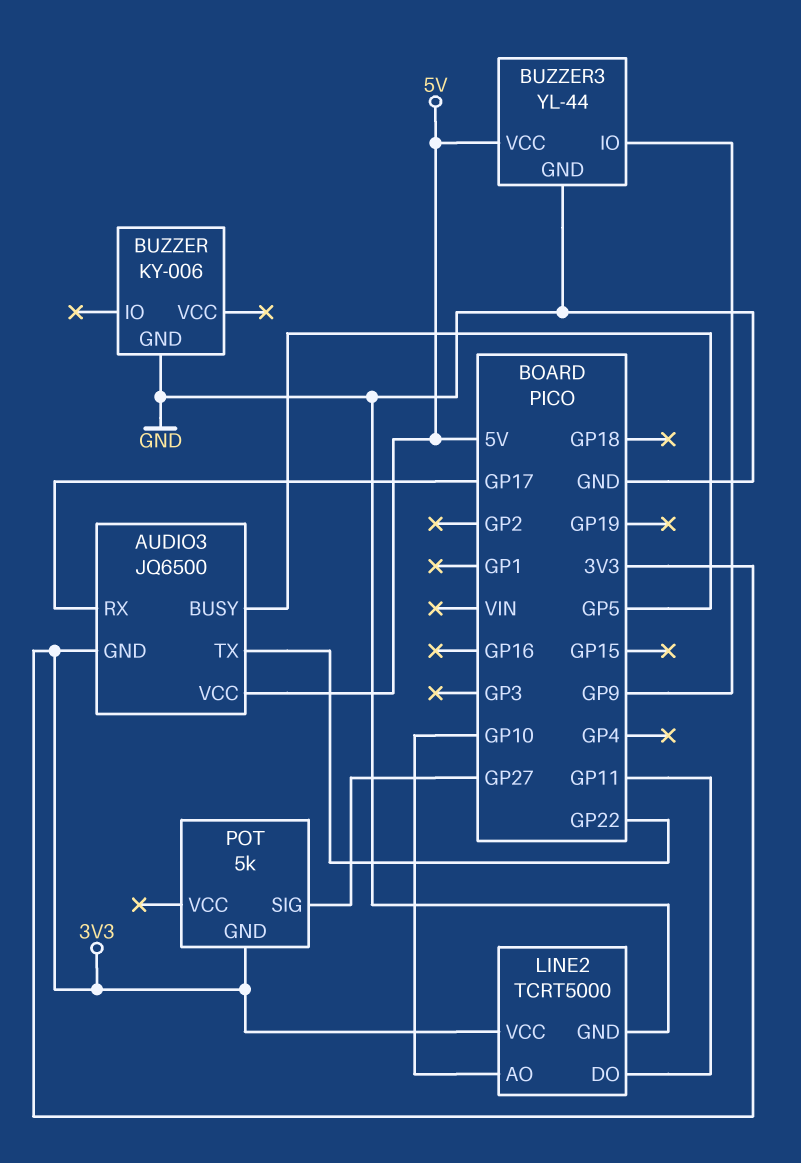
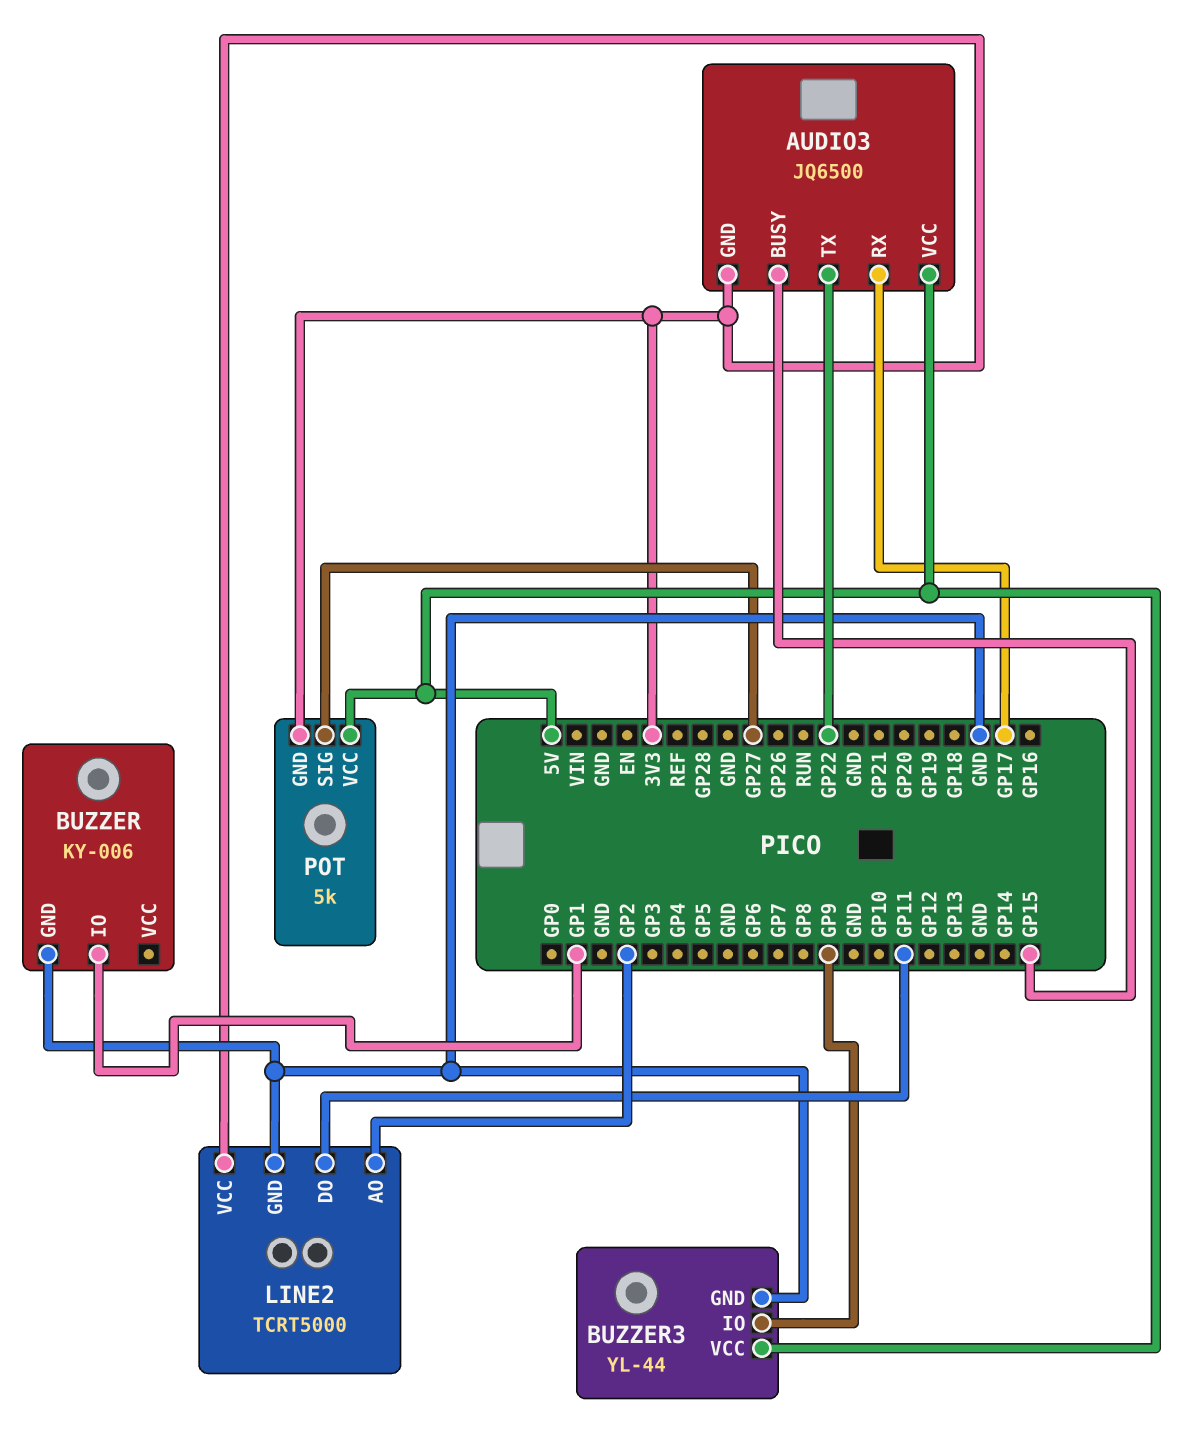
AUDIO3 pin BUSY: GP5 -> GP15
BUZZER pin IO: none -> GP1
LINE2 pin AO: GP10 -> GP2
POT pin VCC: none -> 5V

